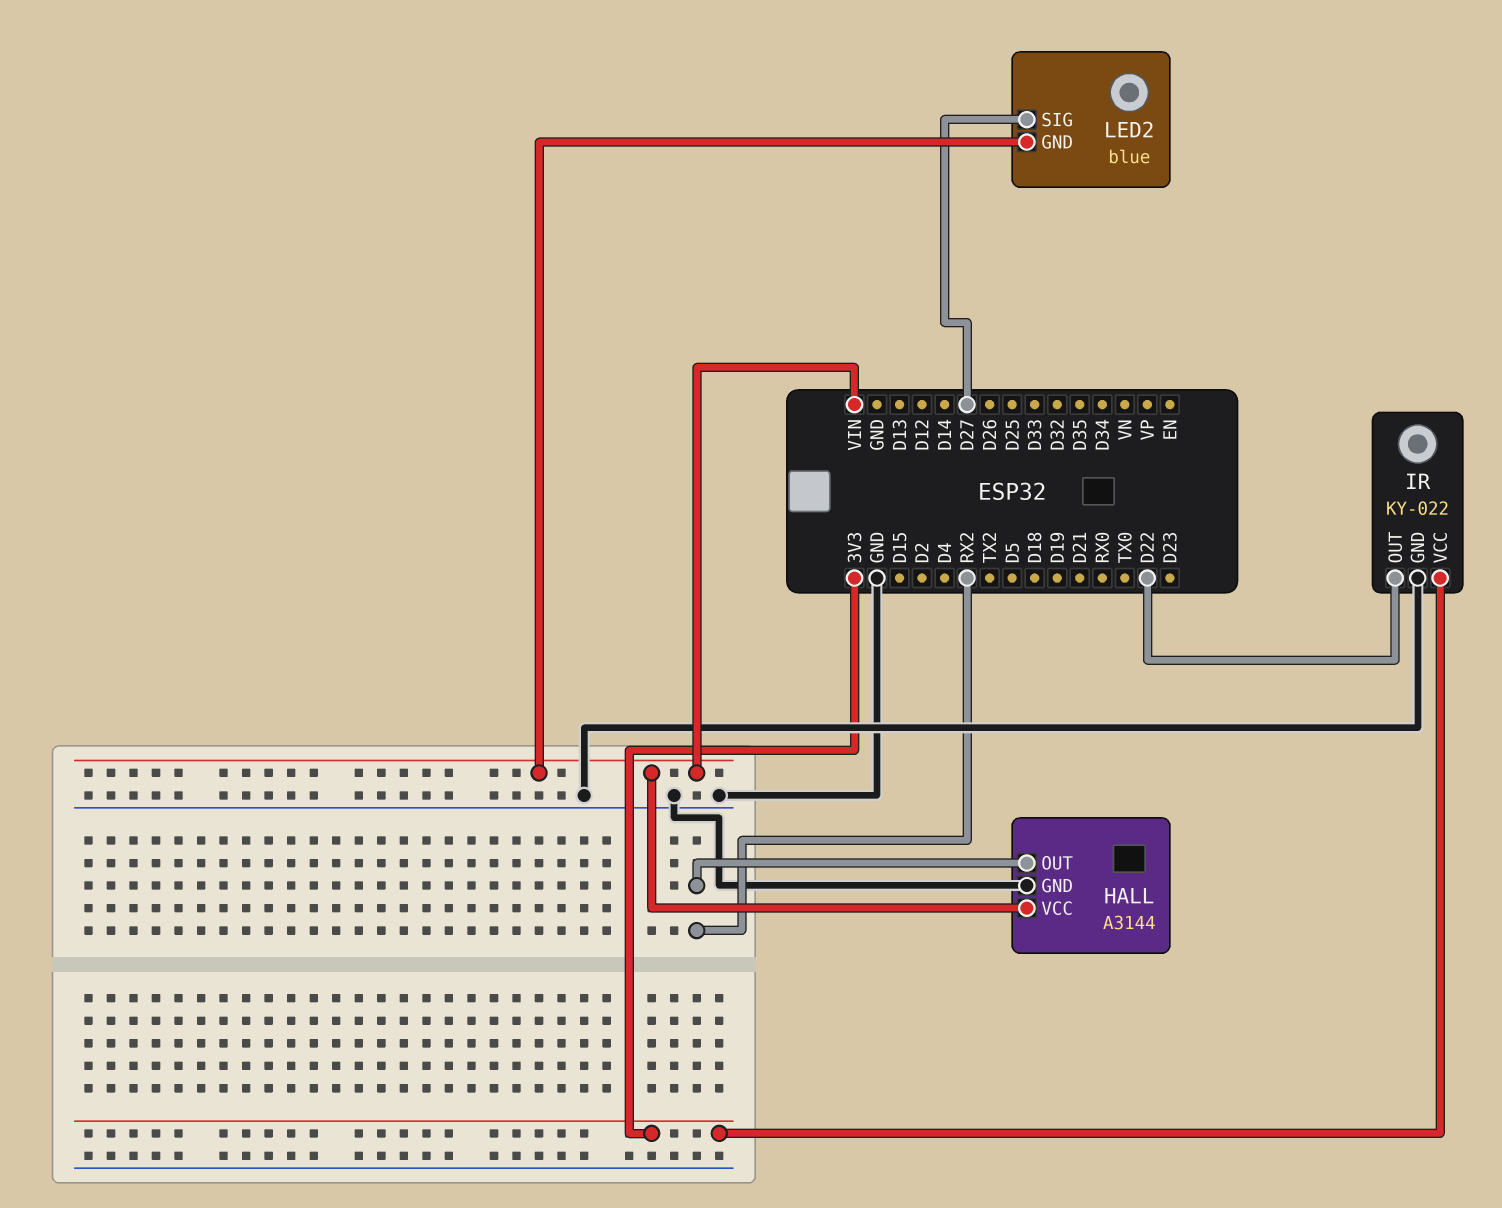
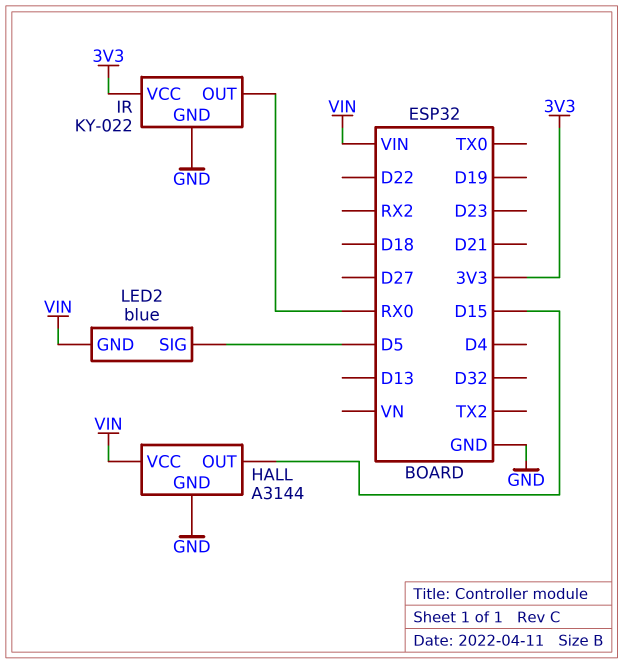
HALL pin OUT: RX2 -> D15
IR pin OUT: D22 -> RX0
LED2 pin SIG: D27 -> D5

